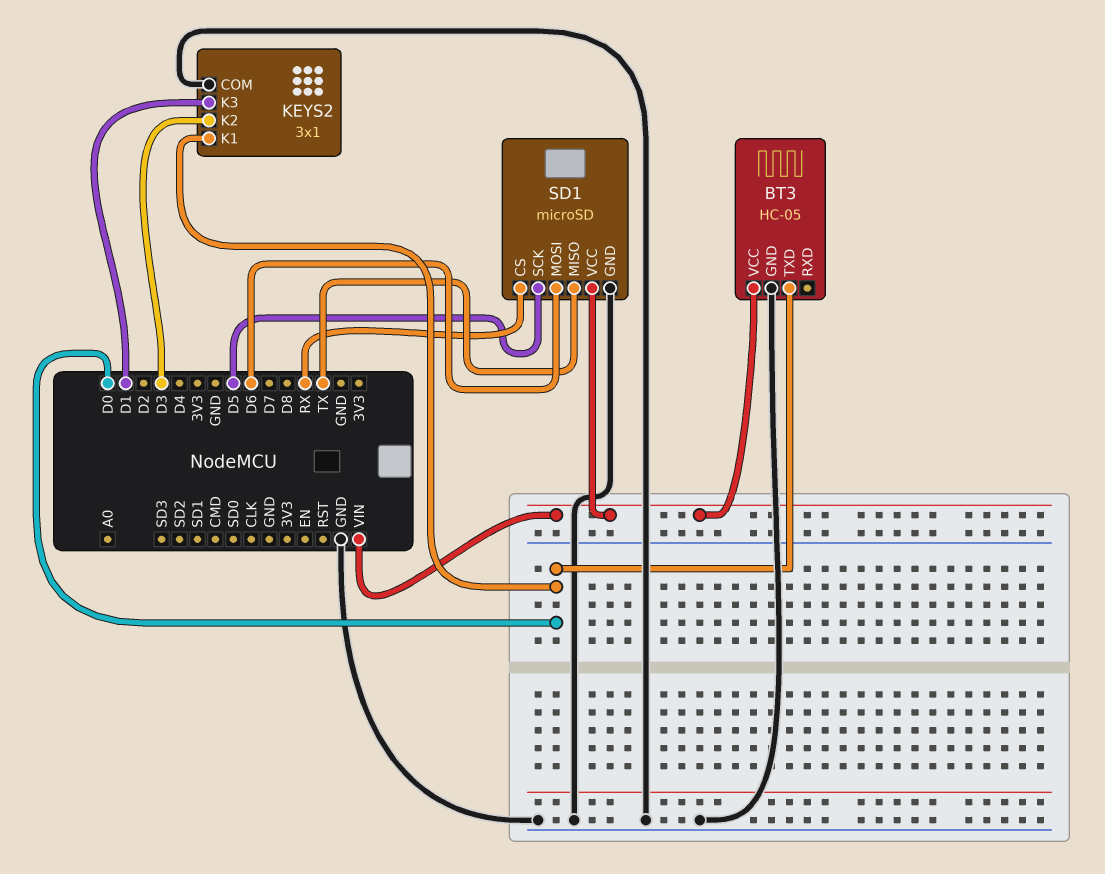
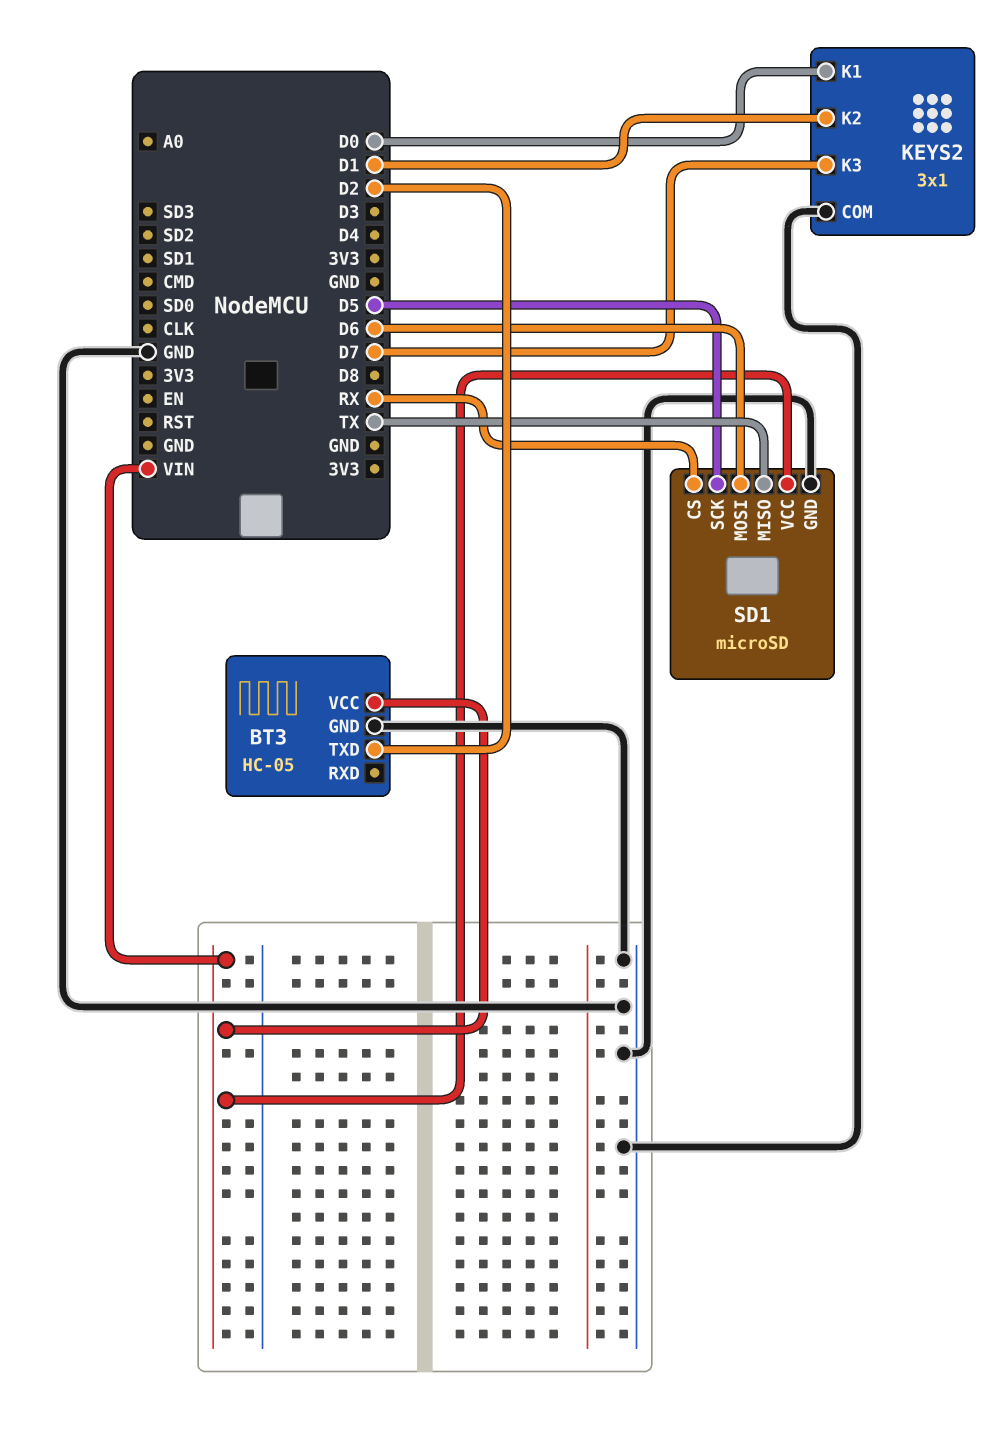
BT3 pin TXD: D0 -> D2
KEYS2 pin K2: D3 -> D1
KEYS2 pin K3: D1 -> D7

